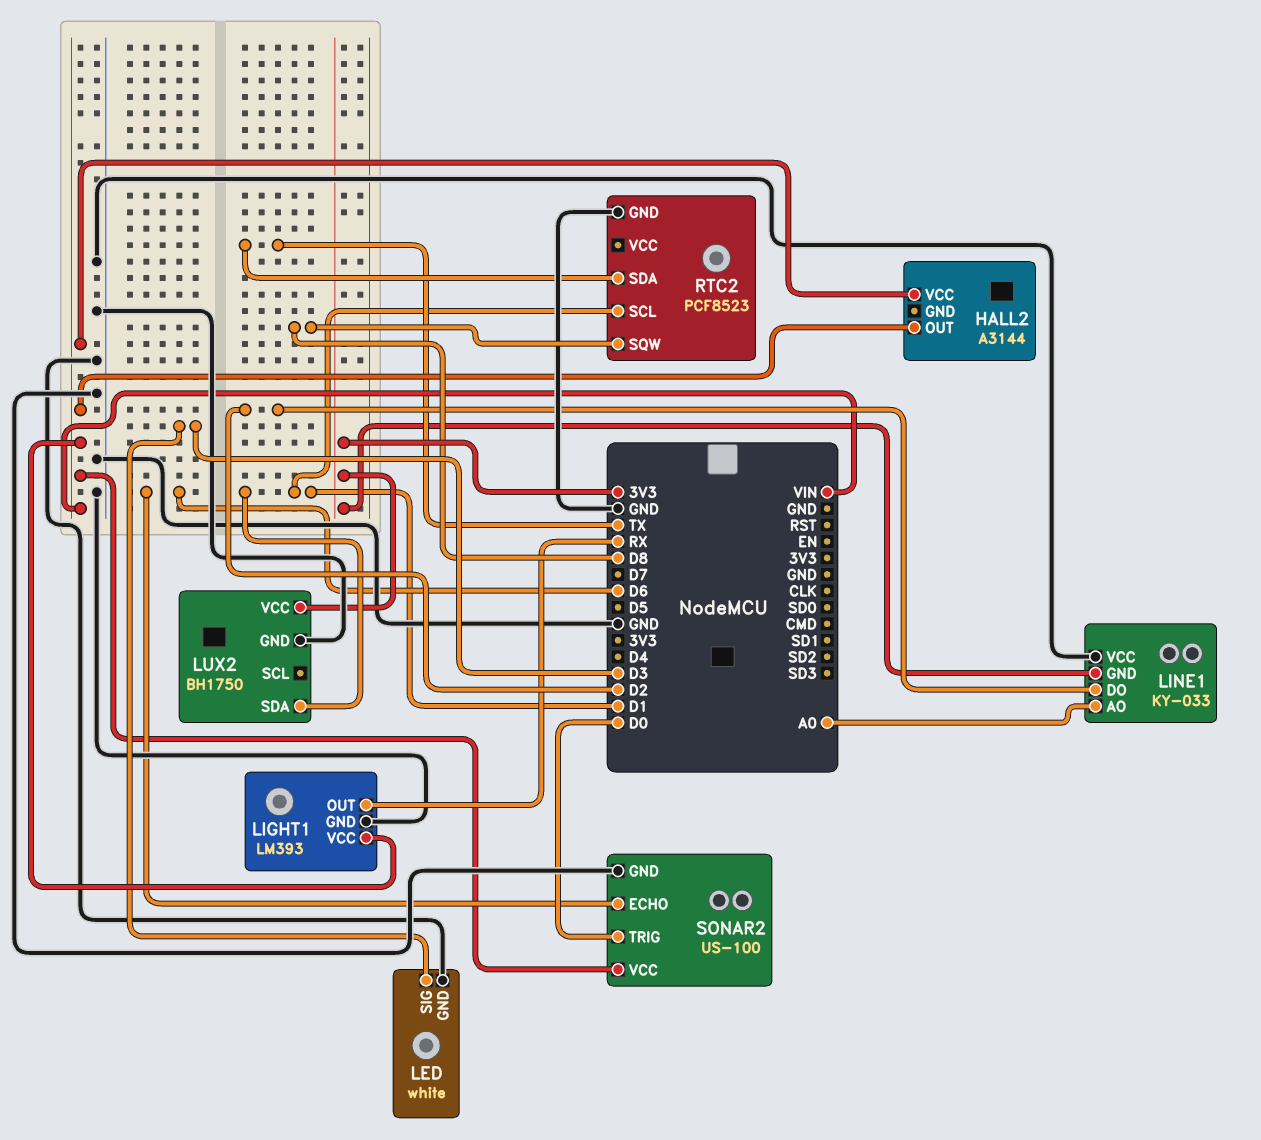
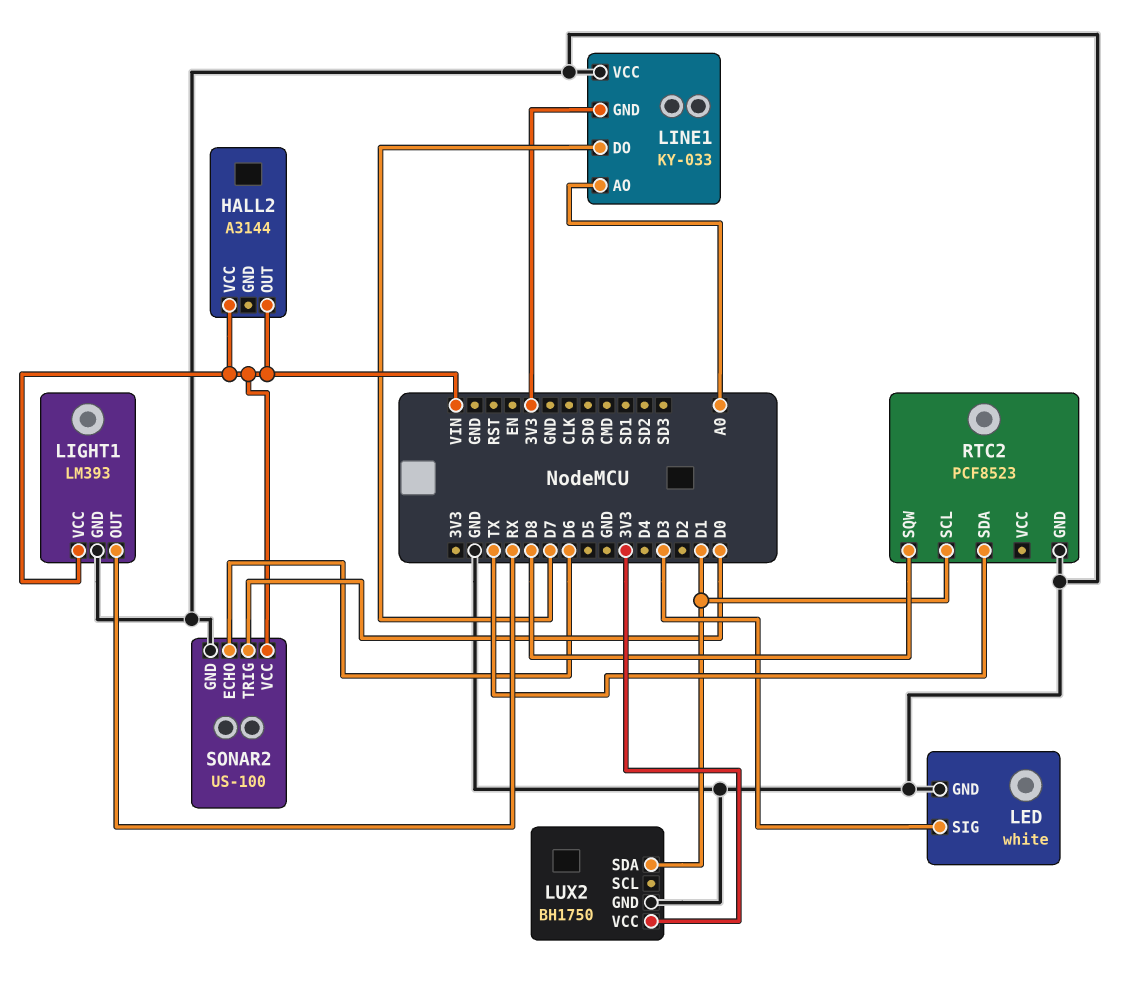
LINE1 pin DO: D2 -> D7

